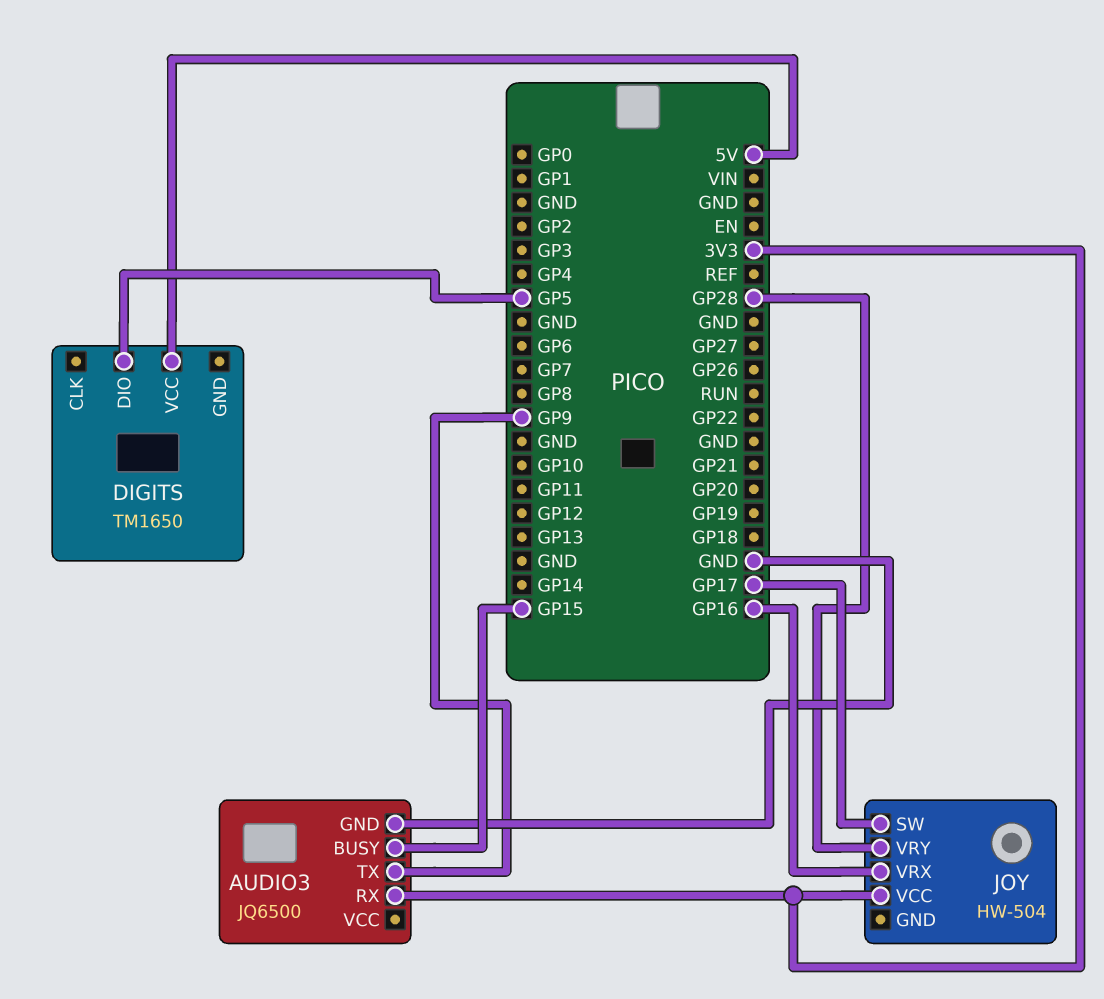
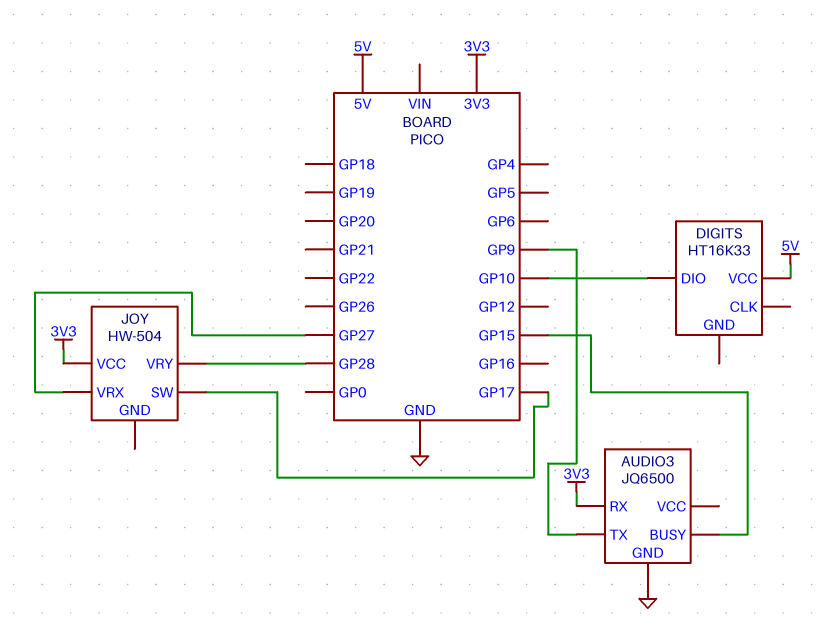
DIGITS: TM1650 -> HT16K33
DIGITS pin DIO: GP5 -> GP10
JOY pin VRX: GP16 -> GP27

